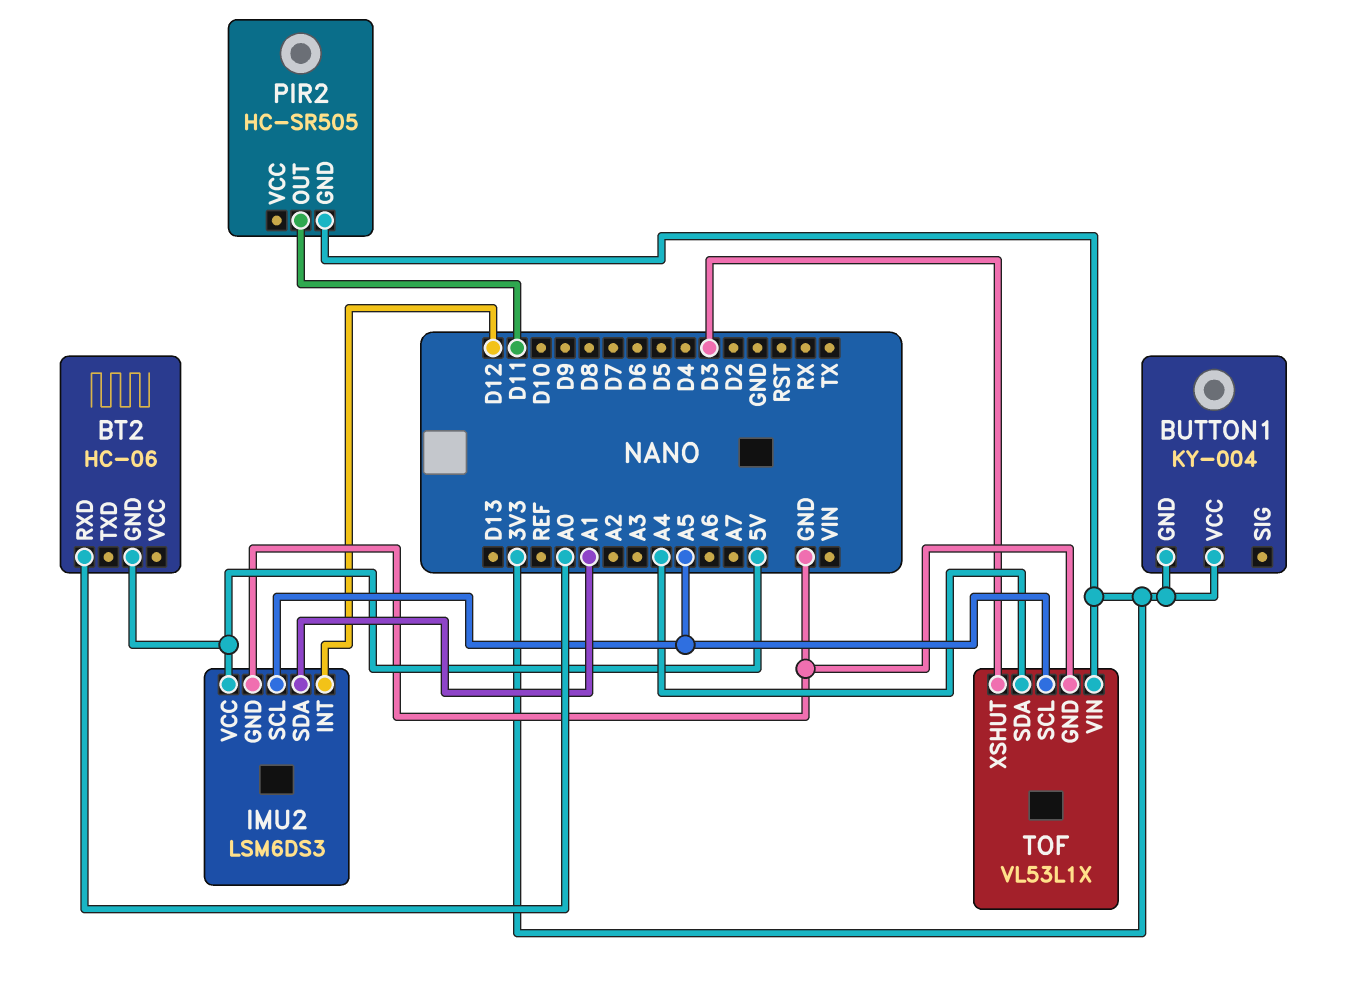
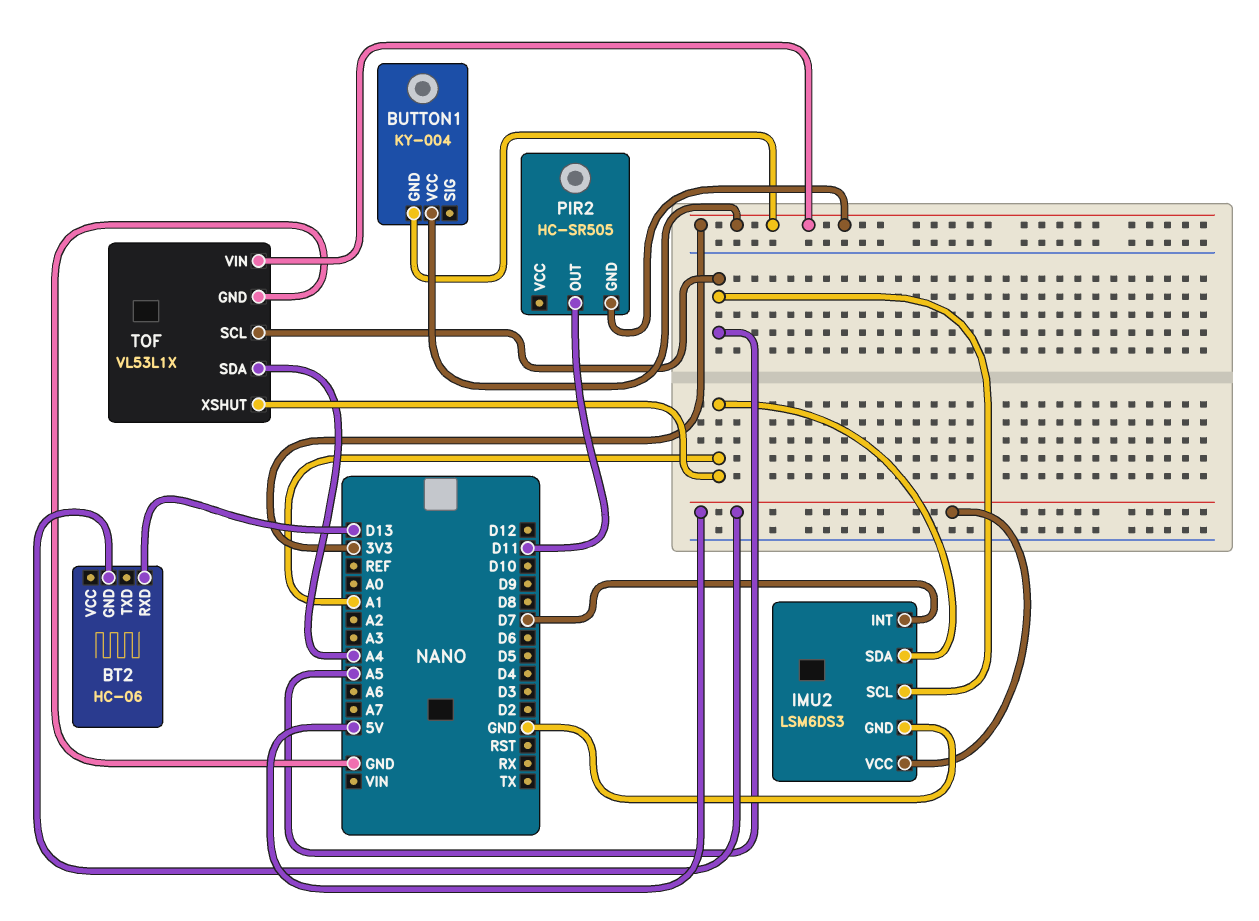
BT2 pin RXD: A0 -> D13
IMU2 pin INT: D12 -> D7
TOF pin XSHUT: D3 -> A1

